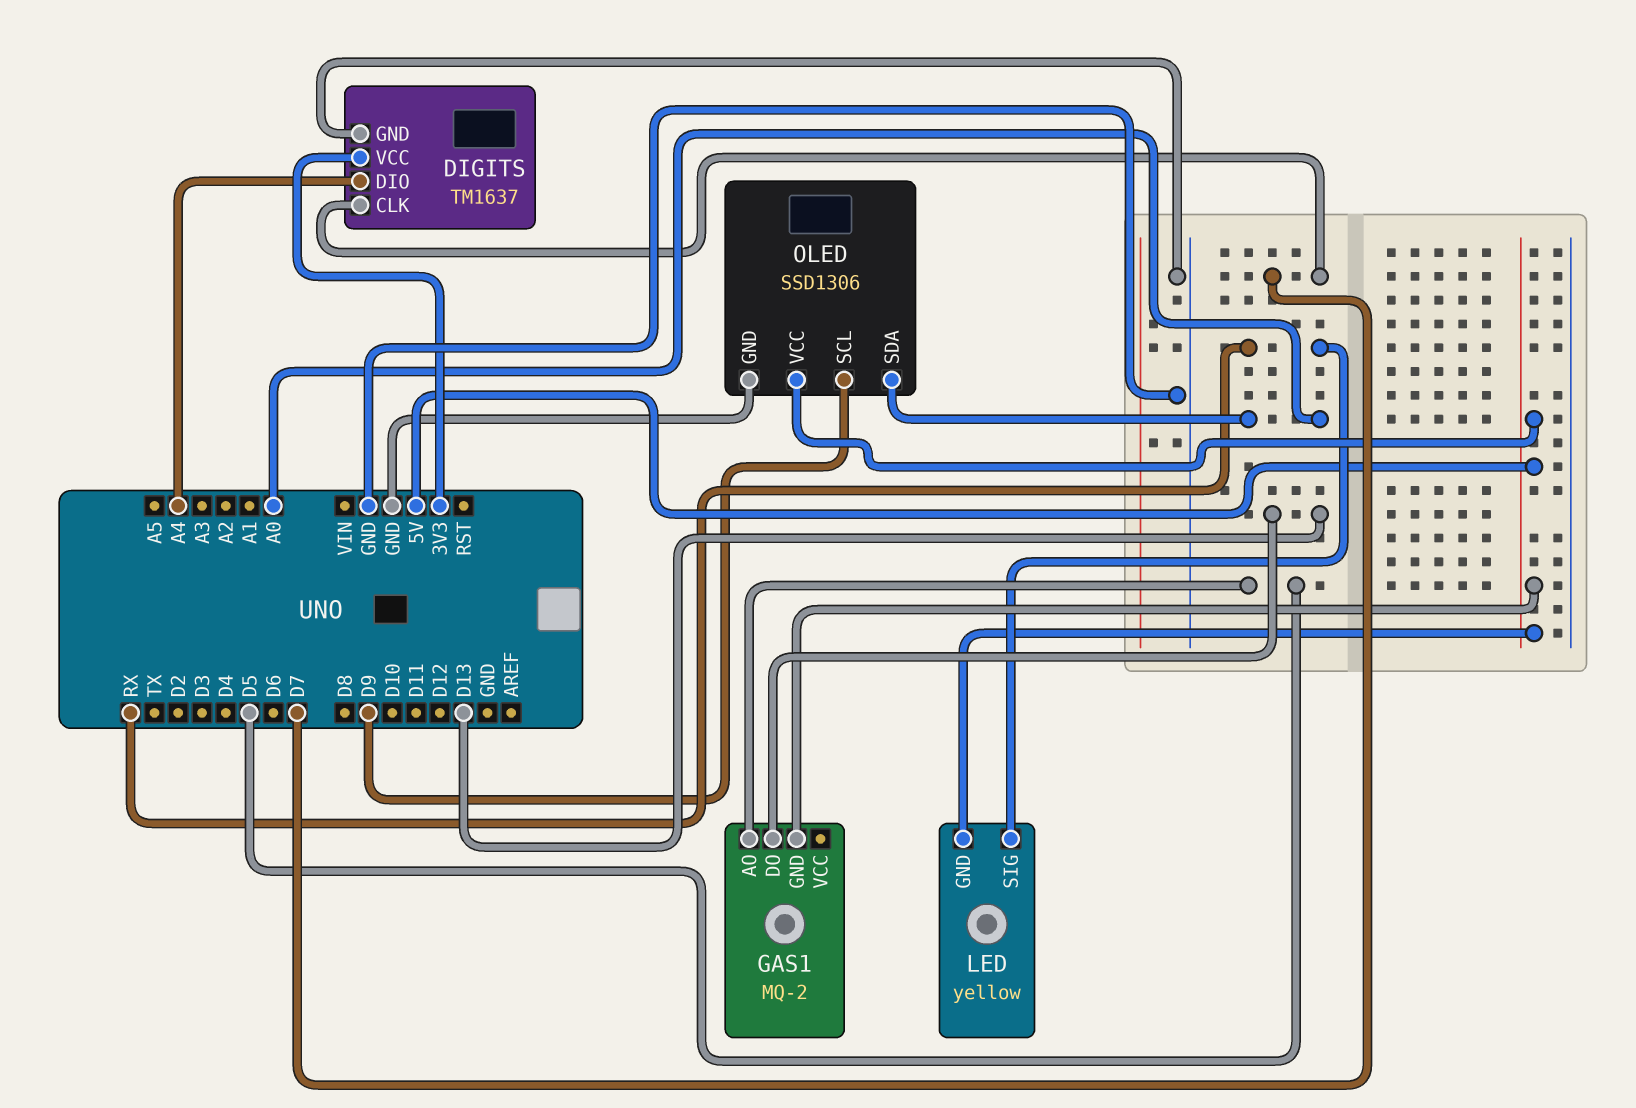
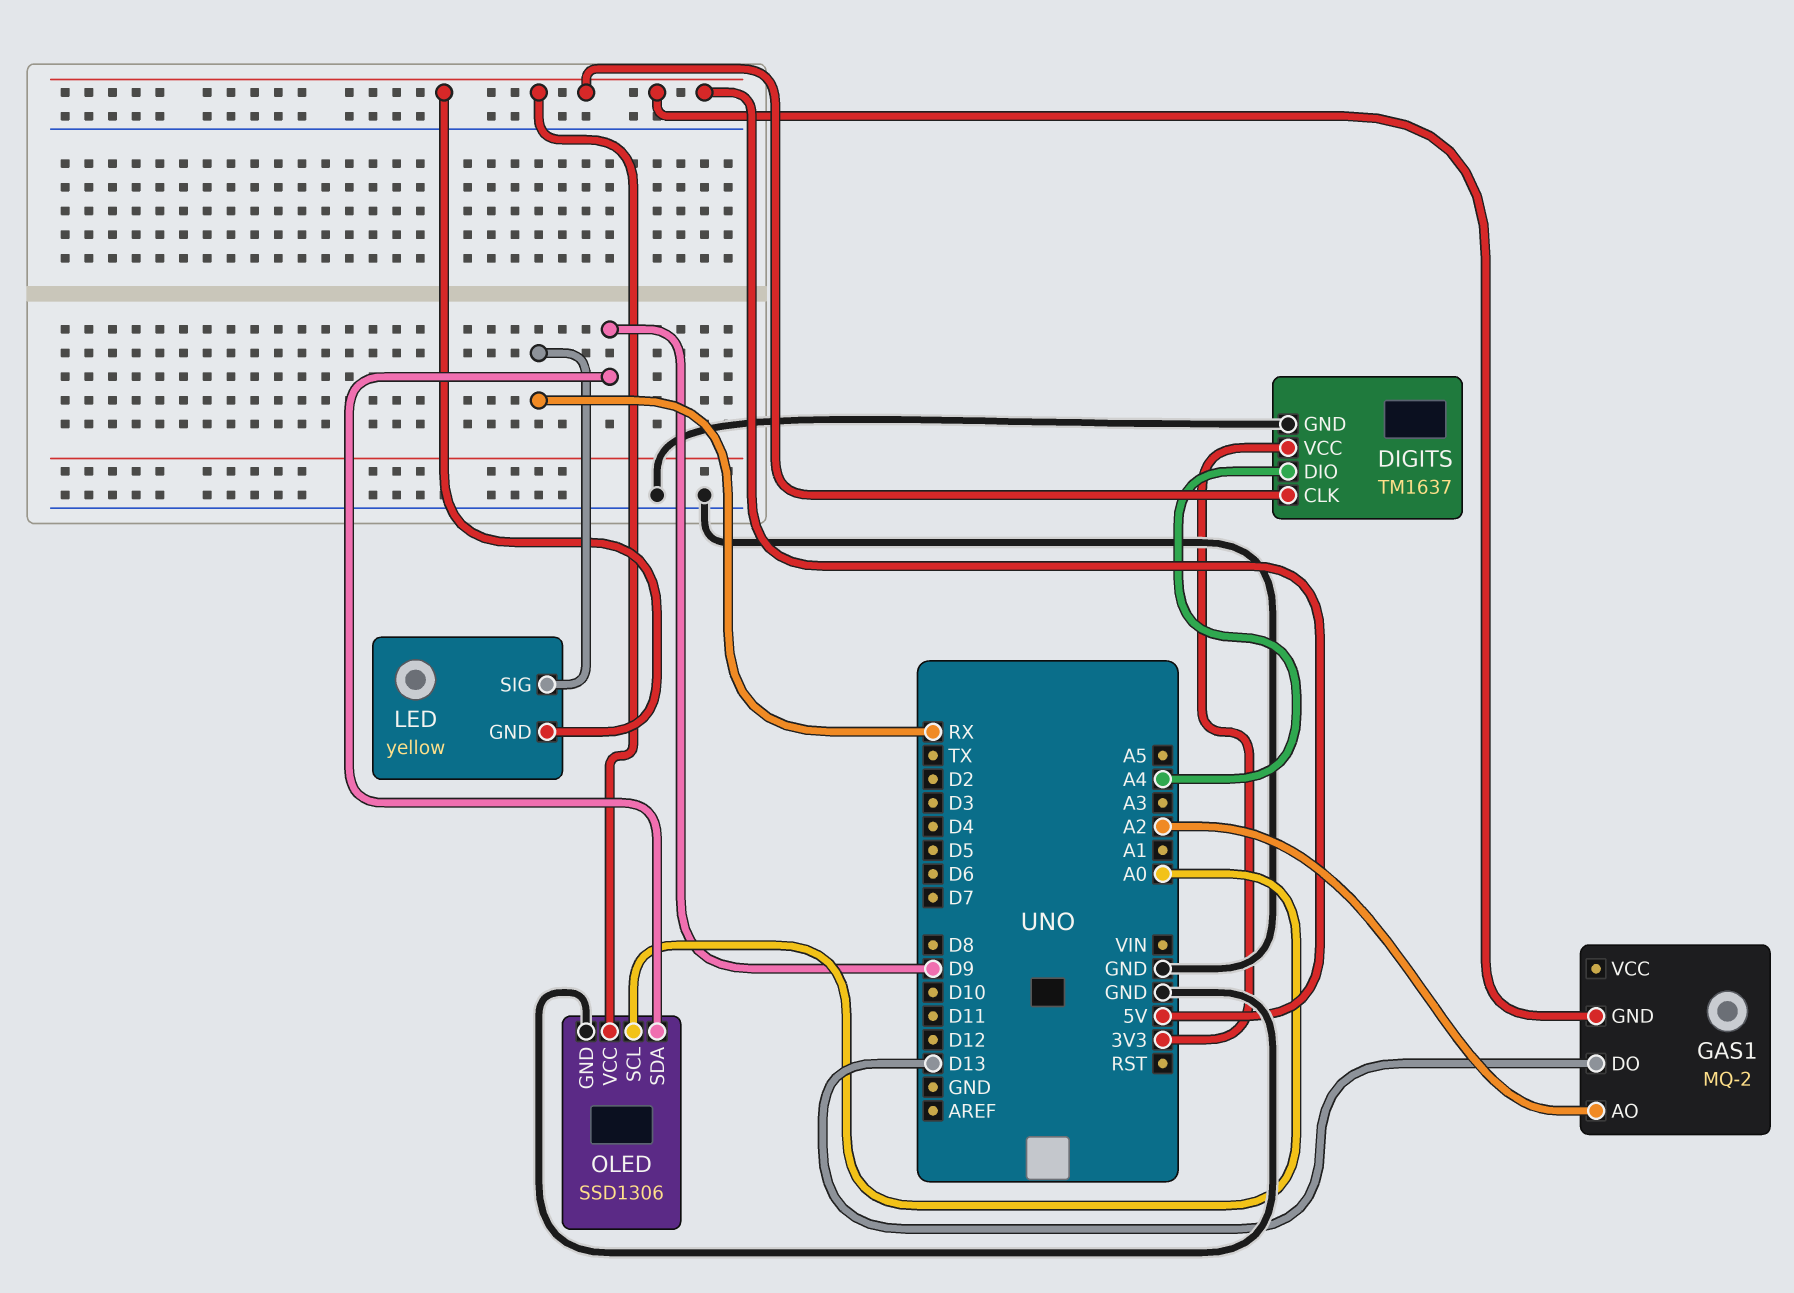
DIGITS pin CLK: D7 -> 5V
GAS1 pin AO: D5 -> A2
OLED pin SCL: D9 -> A0
OLED pin SDA: A0 -> D9

